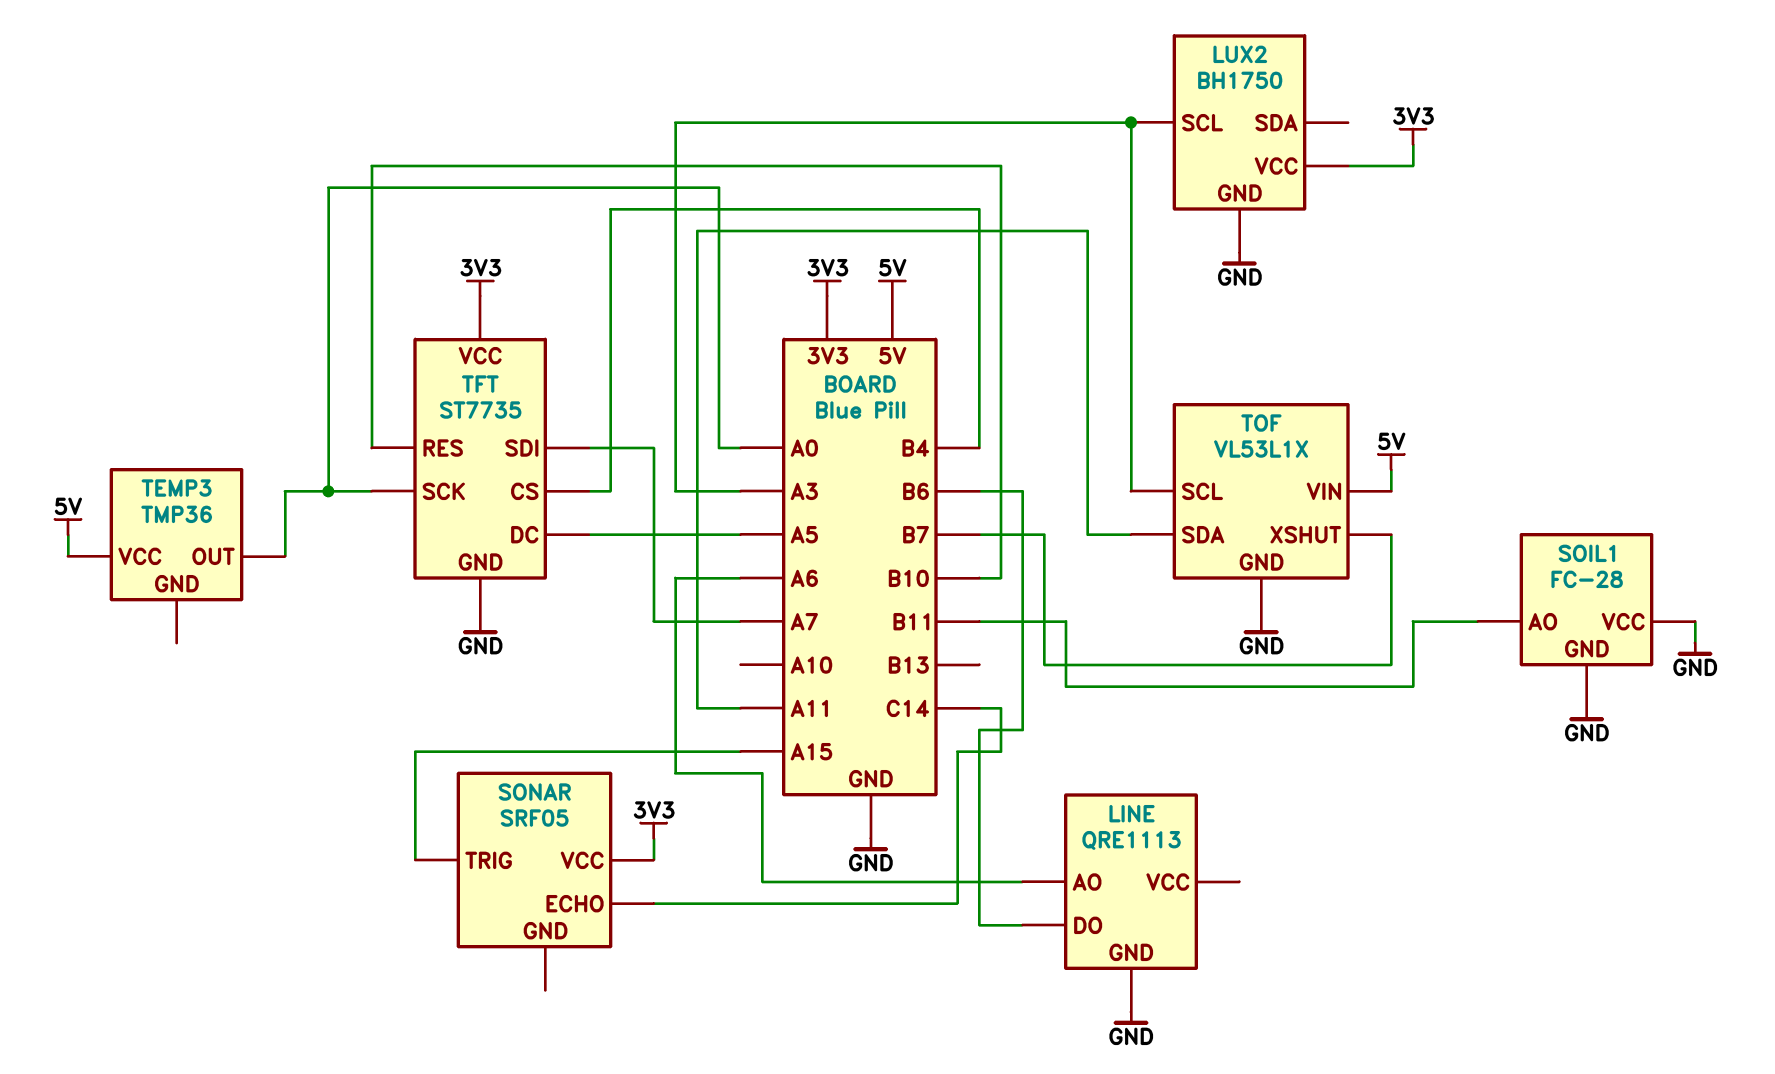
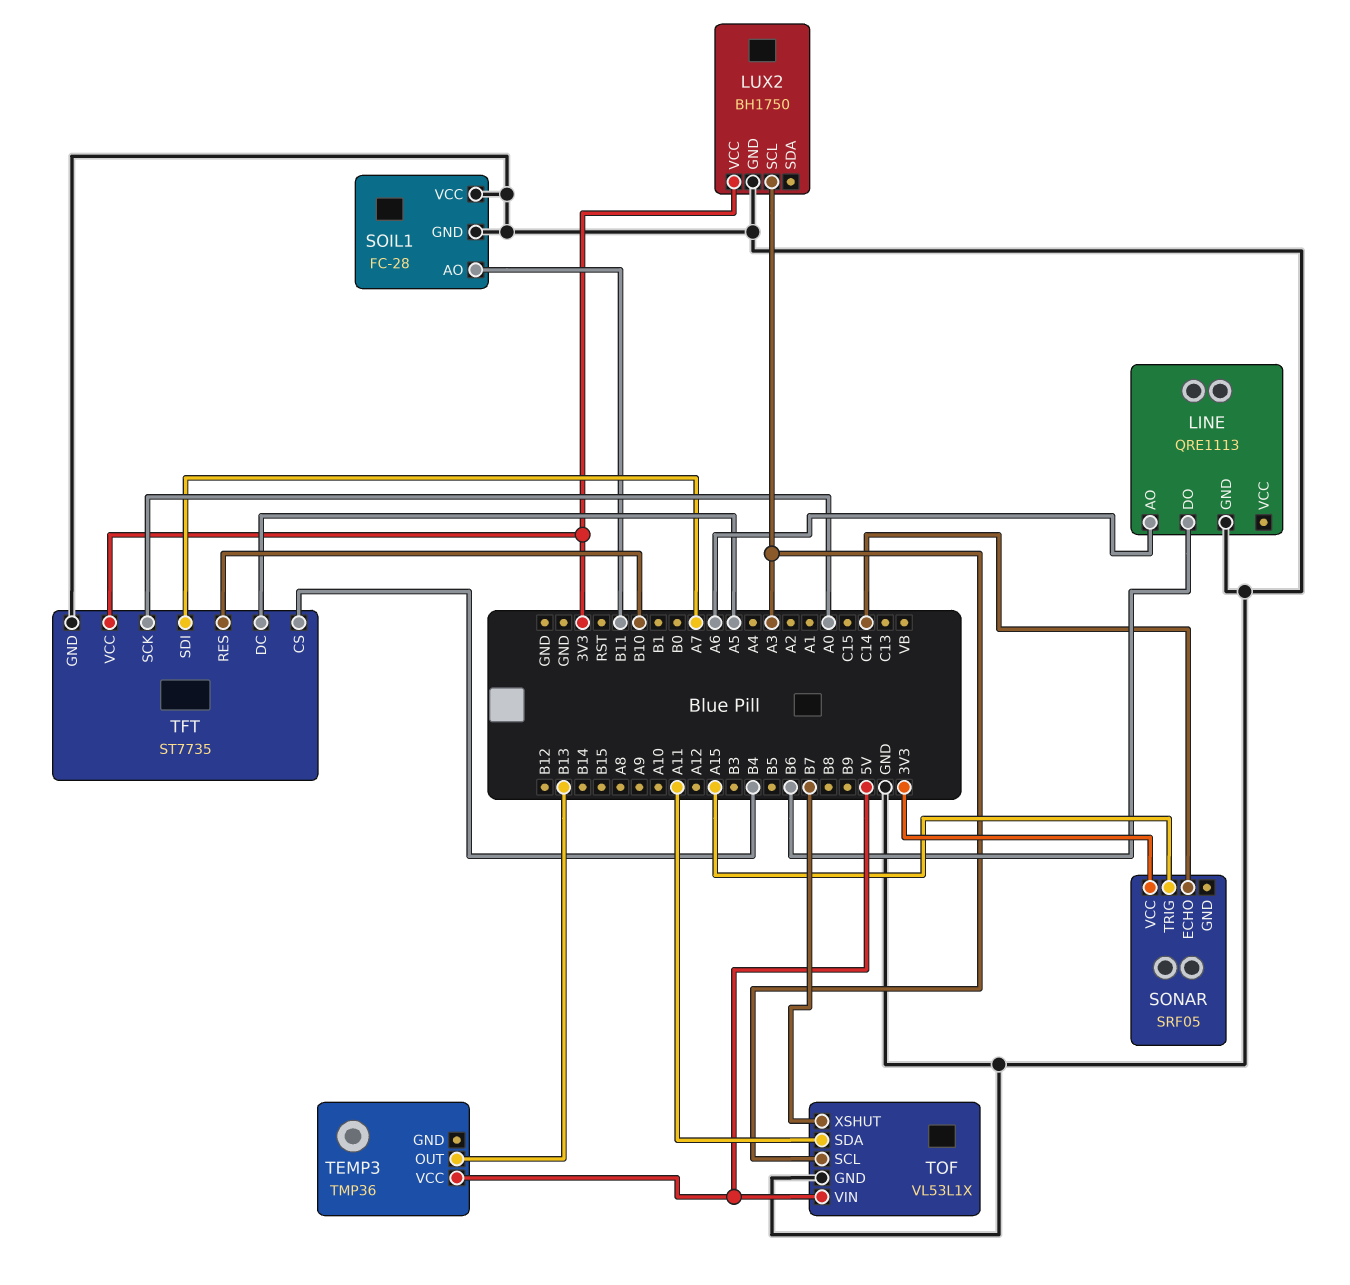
TEMP3 pin OUT: A0 -> B13

